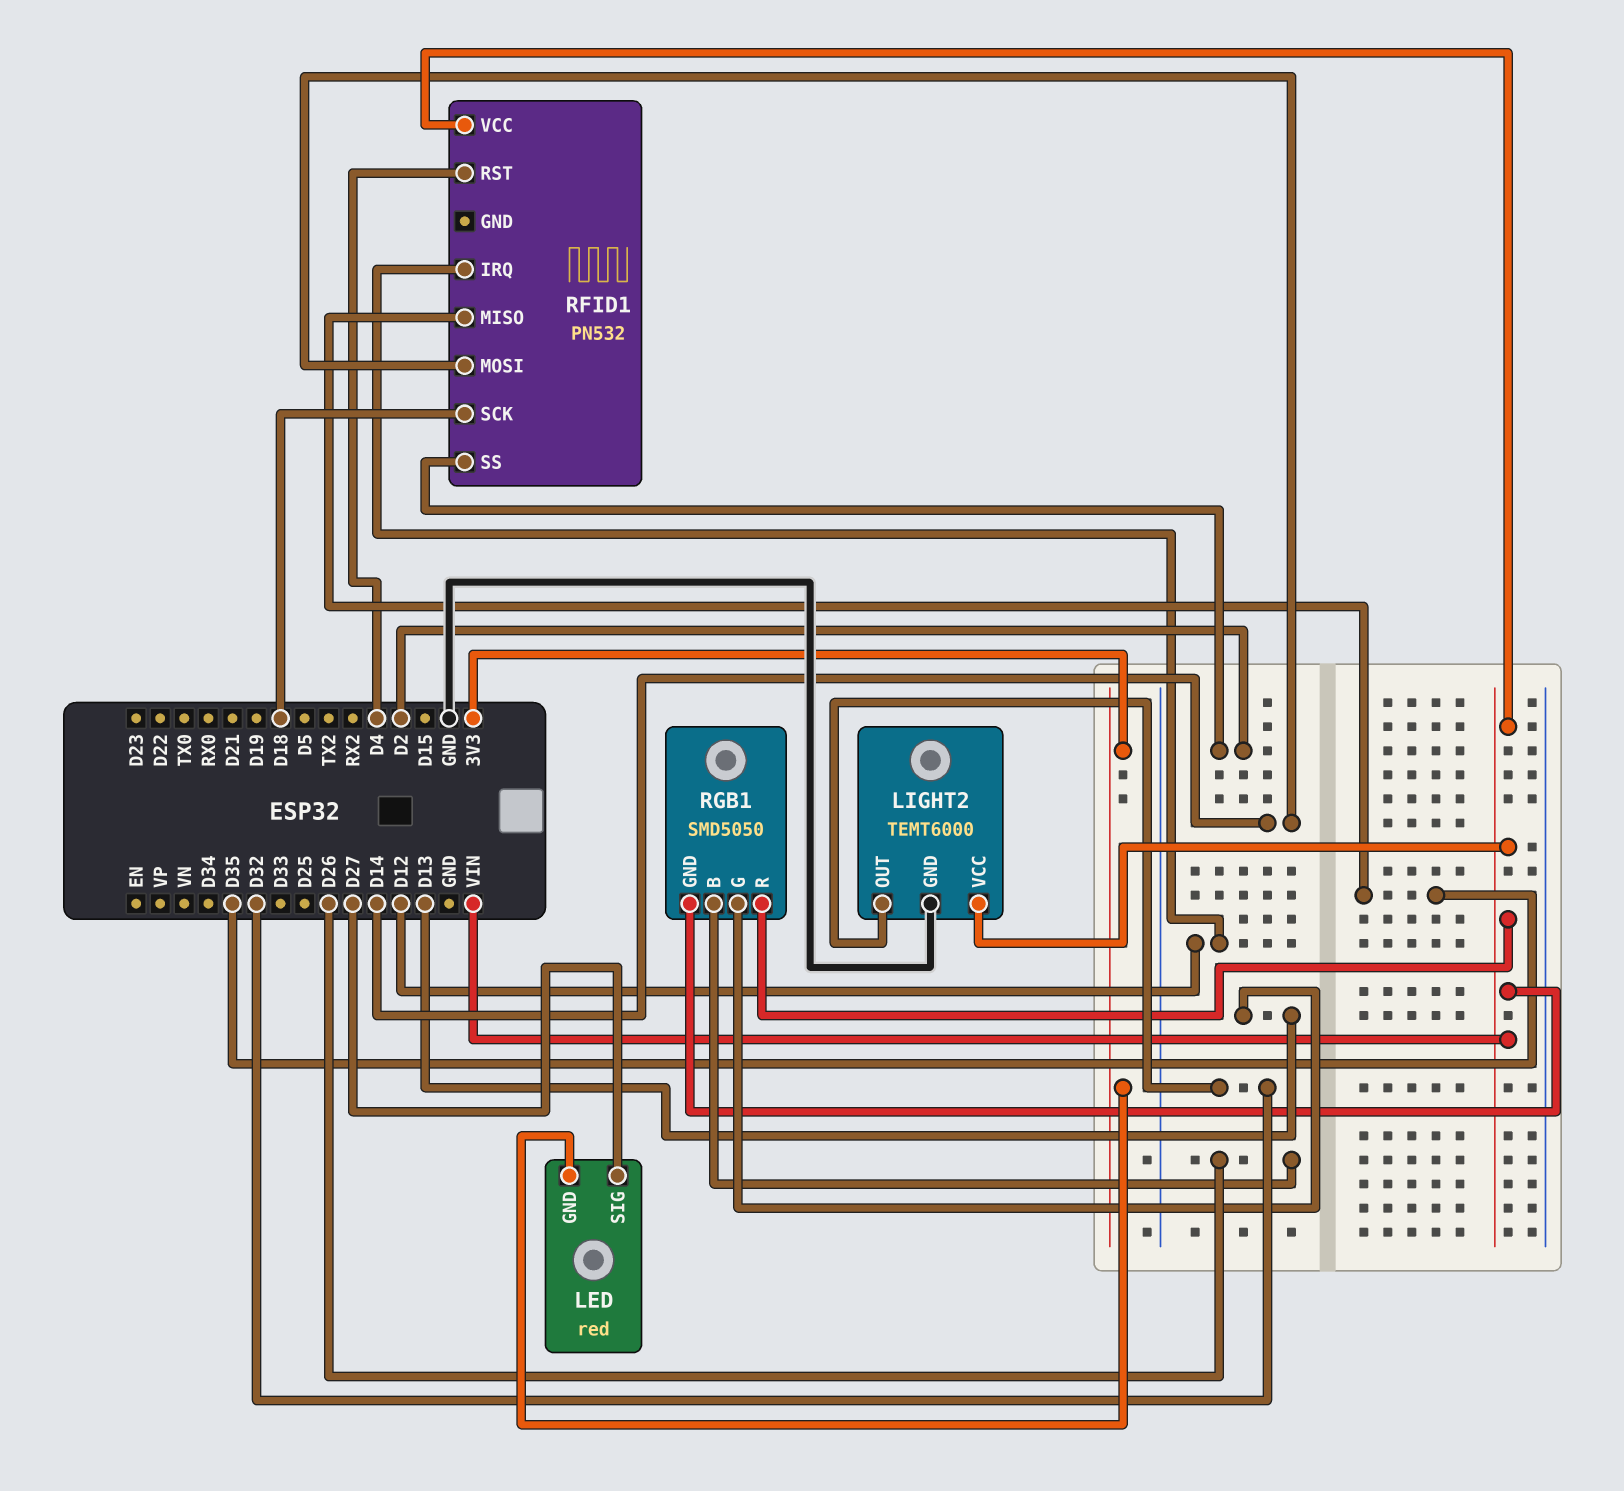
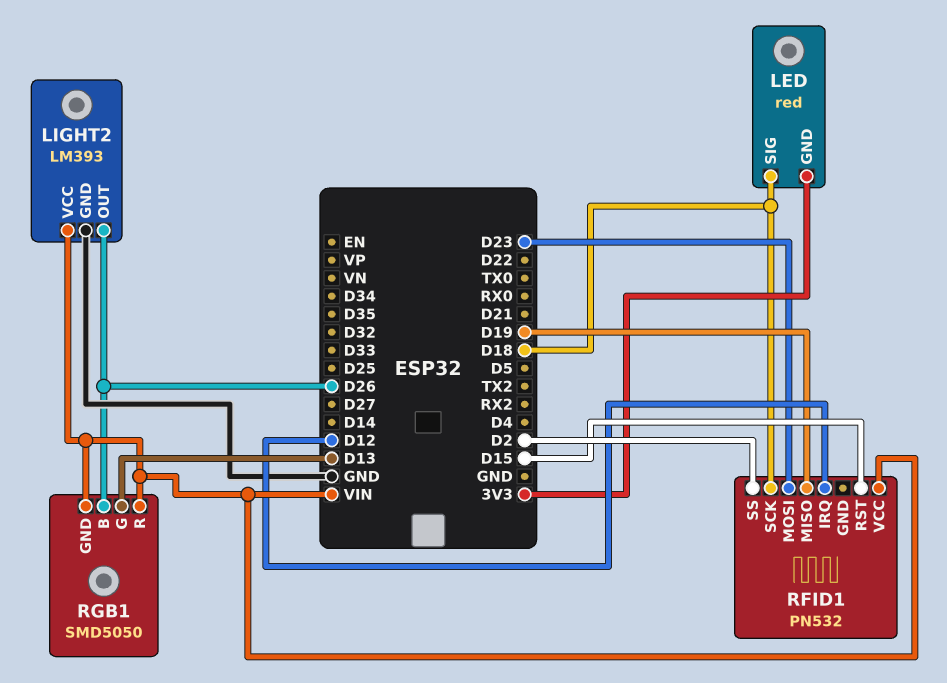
LED pin SIG: D27 -> D18
LIGHT2: TEMT6000 -> LM393
LIGHT2 pin OUT: D32 -> D26
RFID1 pin MISO: D35 -> D19
RFID1 pin MOSI: D14 -> D23
RFID1 pin RST: D4 -> D15

